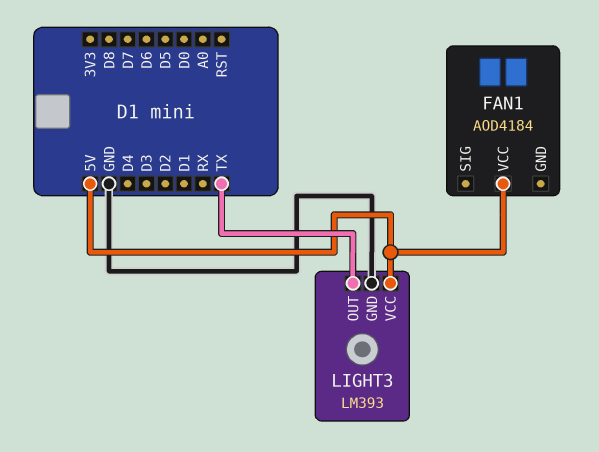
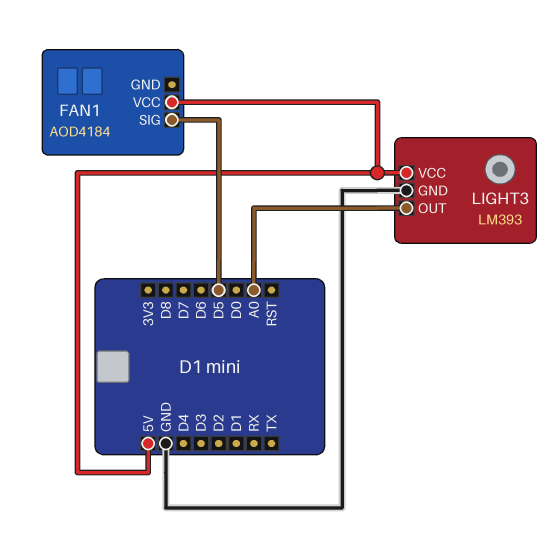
FAN1 pin SIG: none -> D5
LIGHT3 pin OUT: TX -> A0

